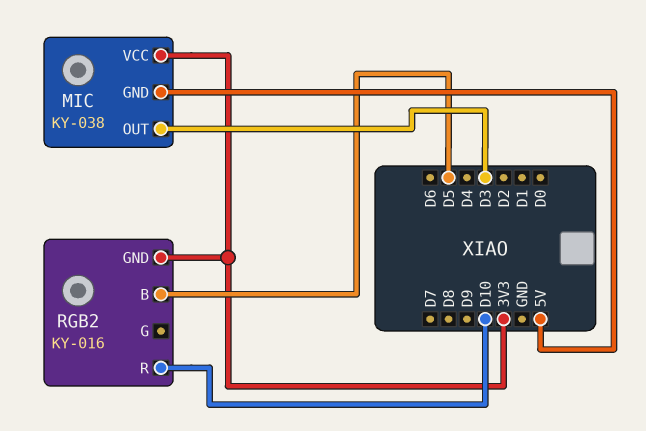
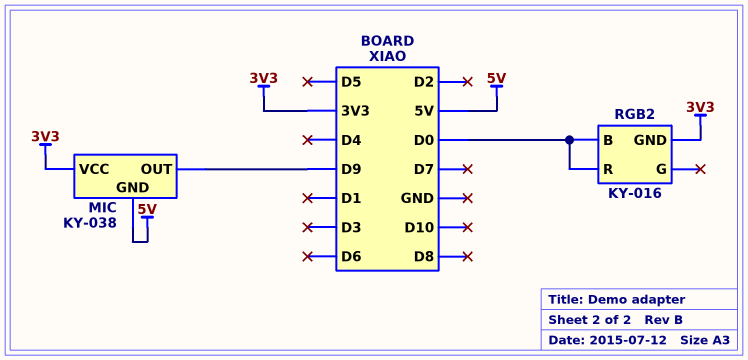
MIC pin OUT: D3 -> D9
RGB2 pin B: D5 -> D0
RGB2 pin R: D10 -> D0

